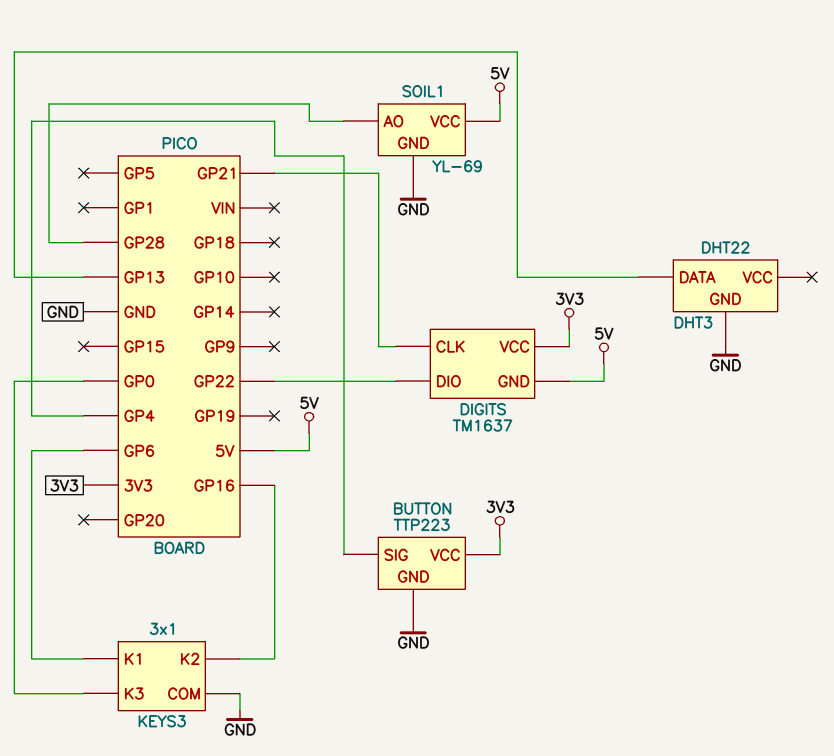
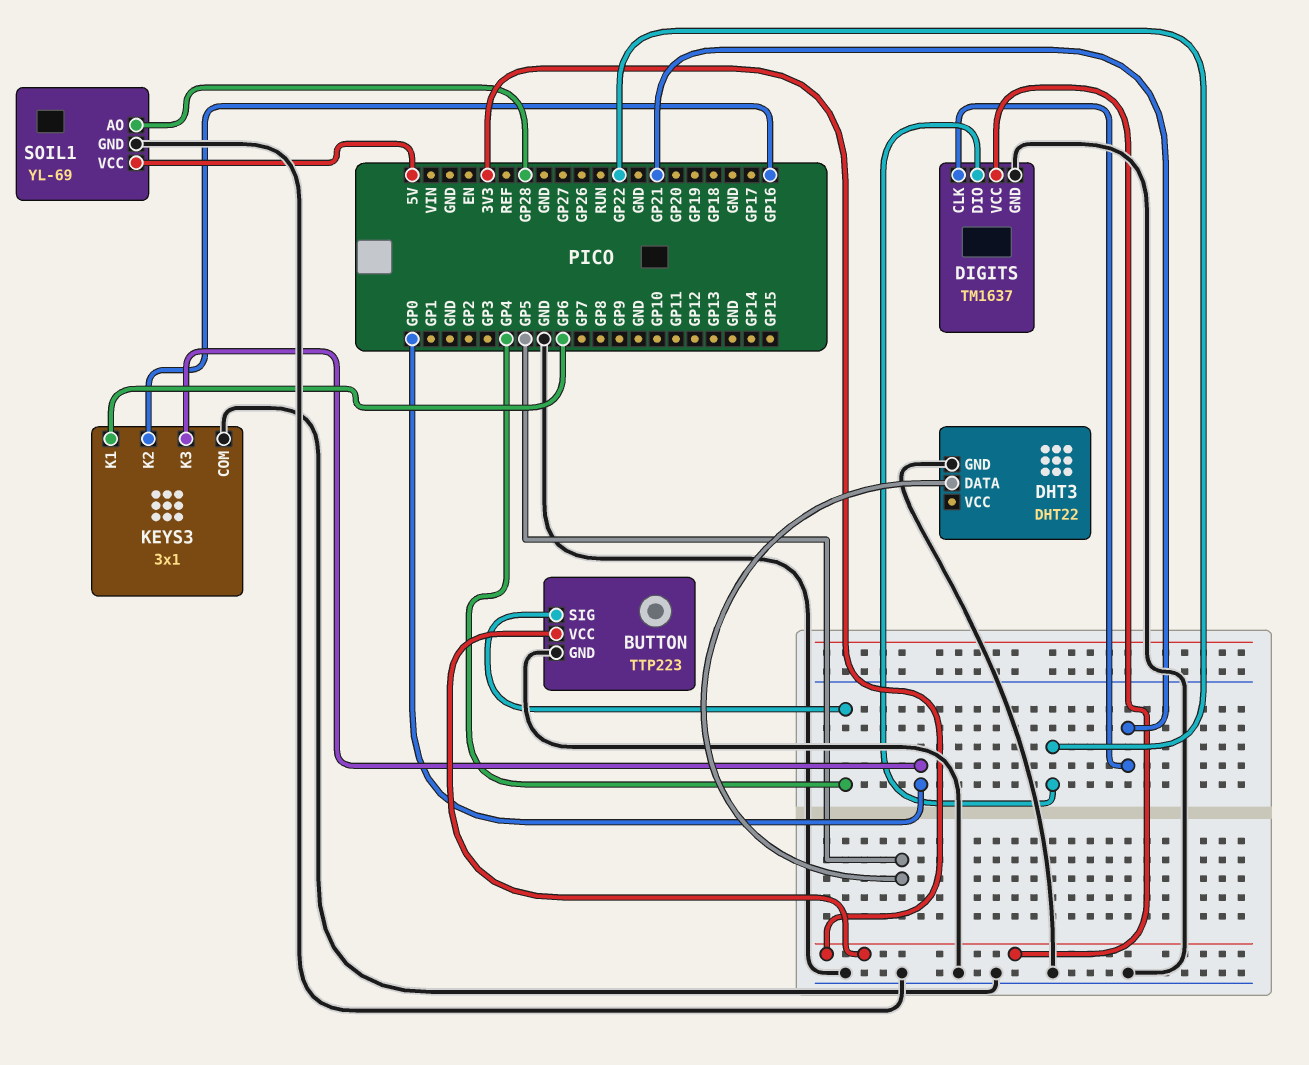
DHT3 pin DATA: GP13 -> GP5
DIGITS pin GND: 5V -> GND

